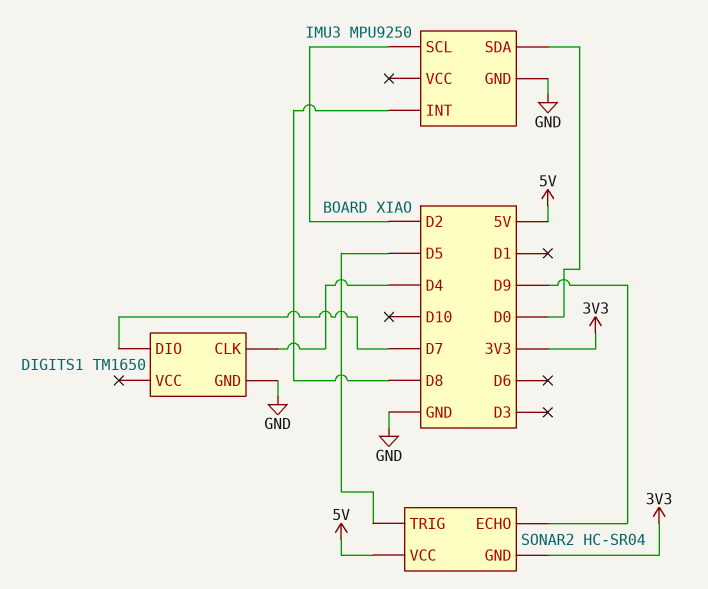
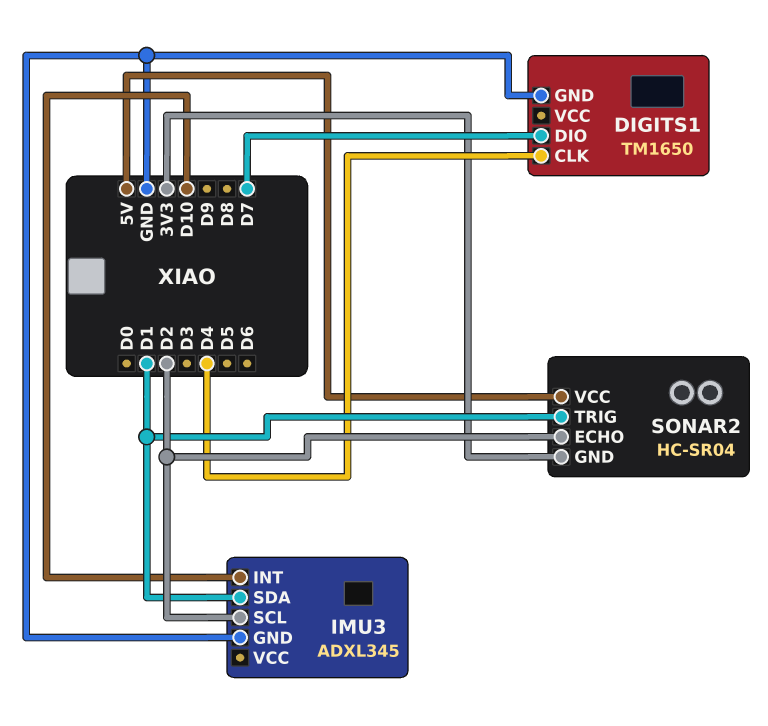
IMU3: MPU9250 -> ADXL345
IMU3 pin INT: D8 -> D10
IMU3 pin SDA: D0 -> D1
SONAR2 pin ECHO: D9 -> D2
SONAR2 pin TRIG: D5 -> D1

